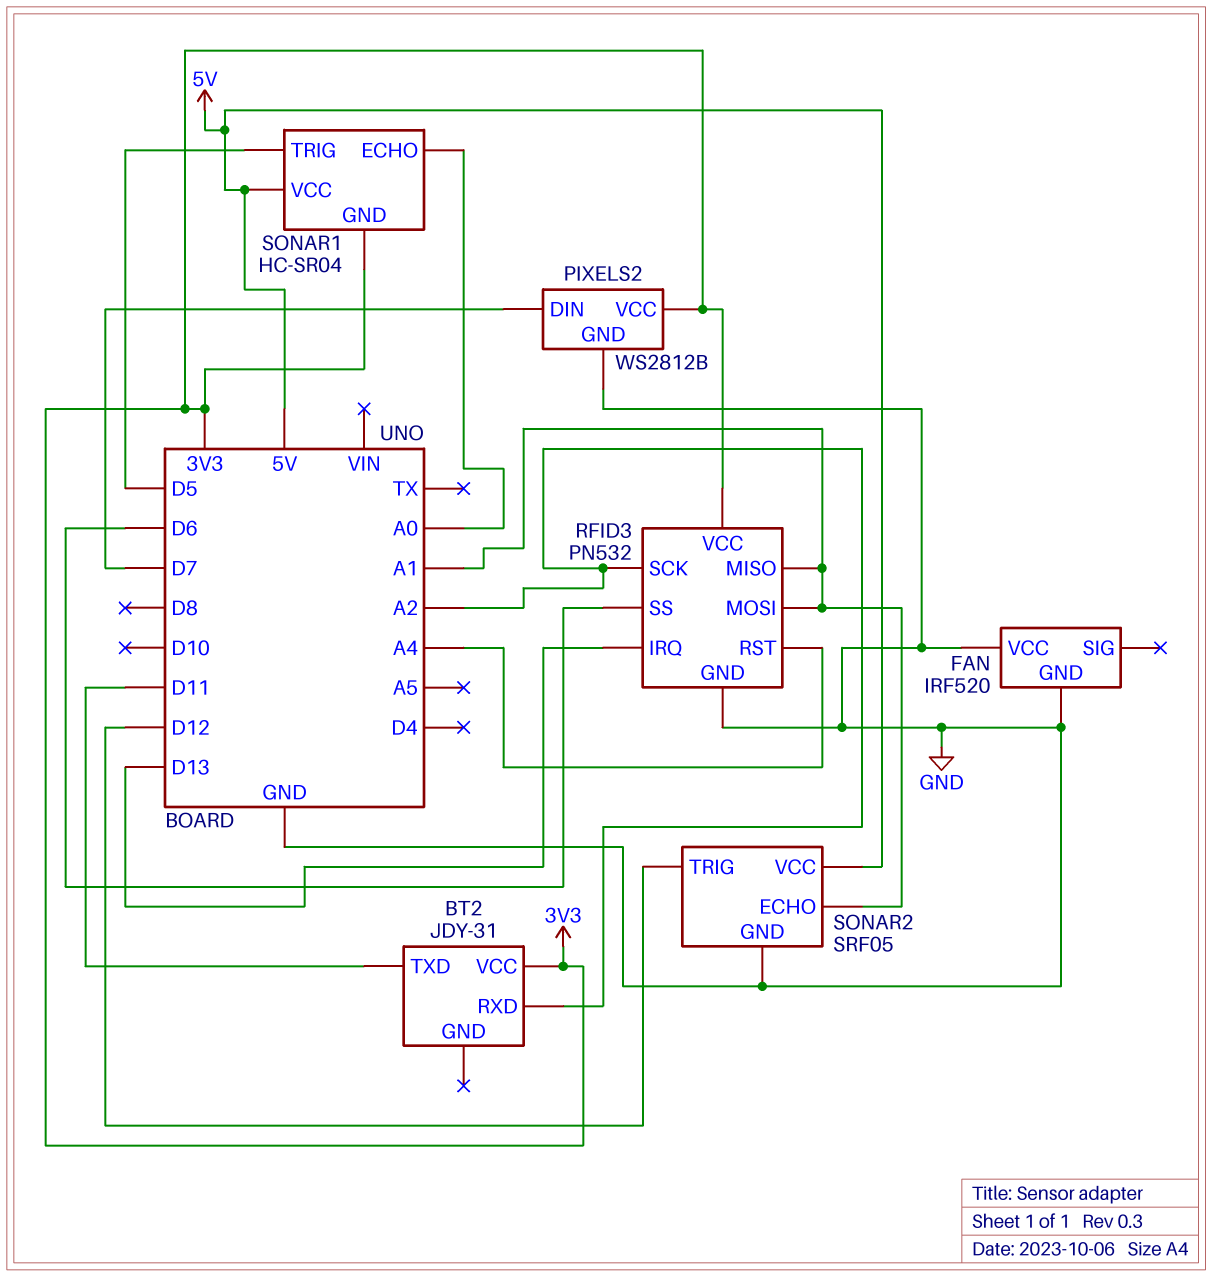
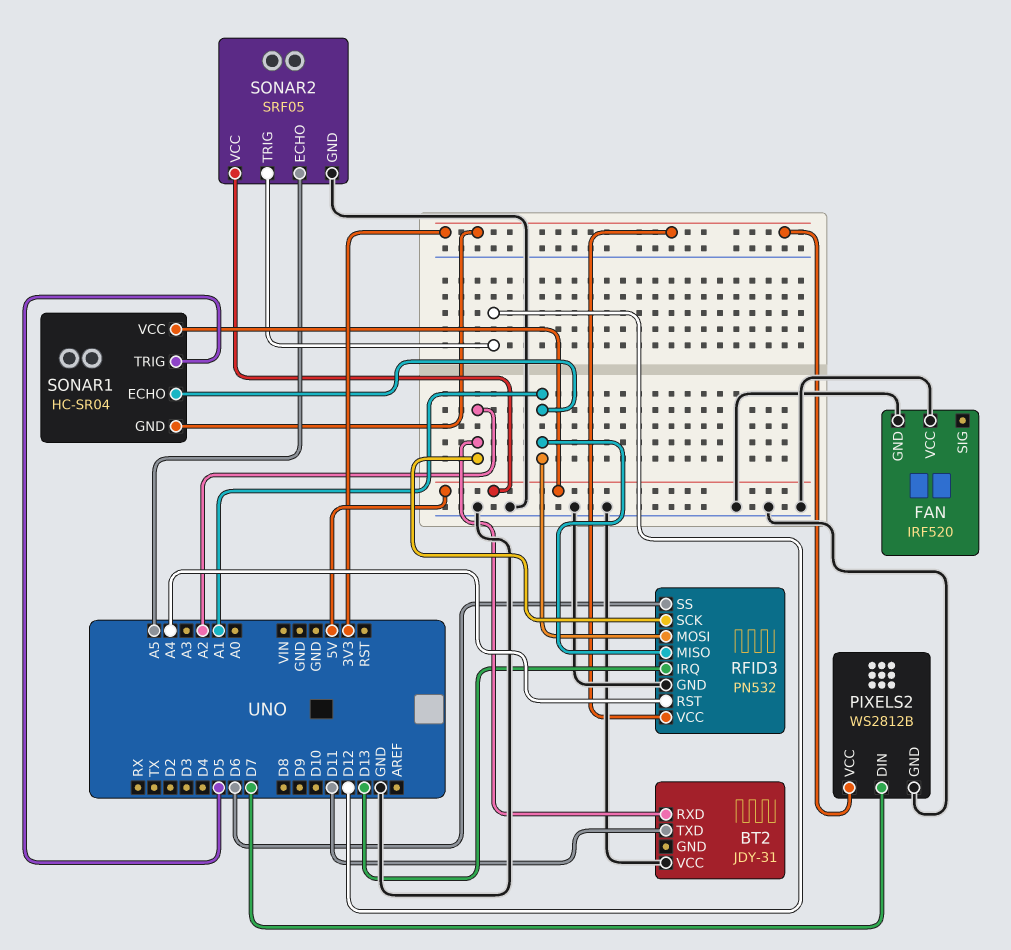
BT2 pin VCC: 3V3 -> GND
SONAR1 pin ECHO: A0 -> A1
SONAR2 pin ECHO: A1 -> A5

